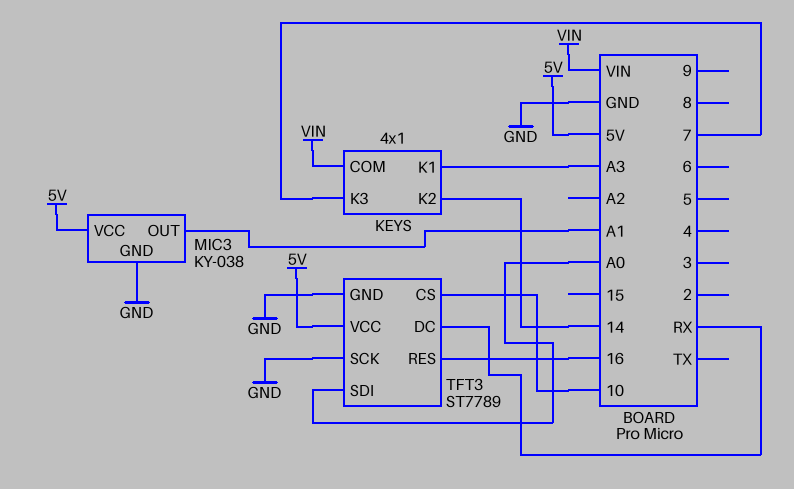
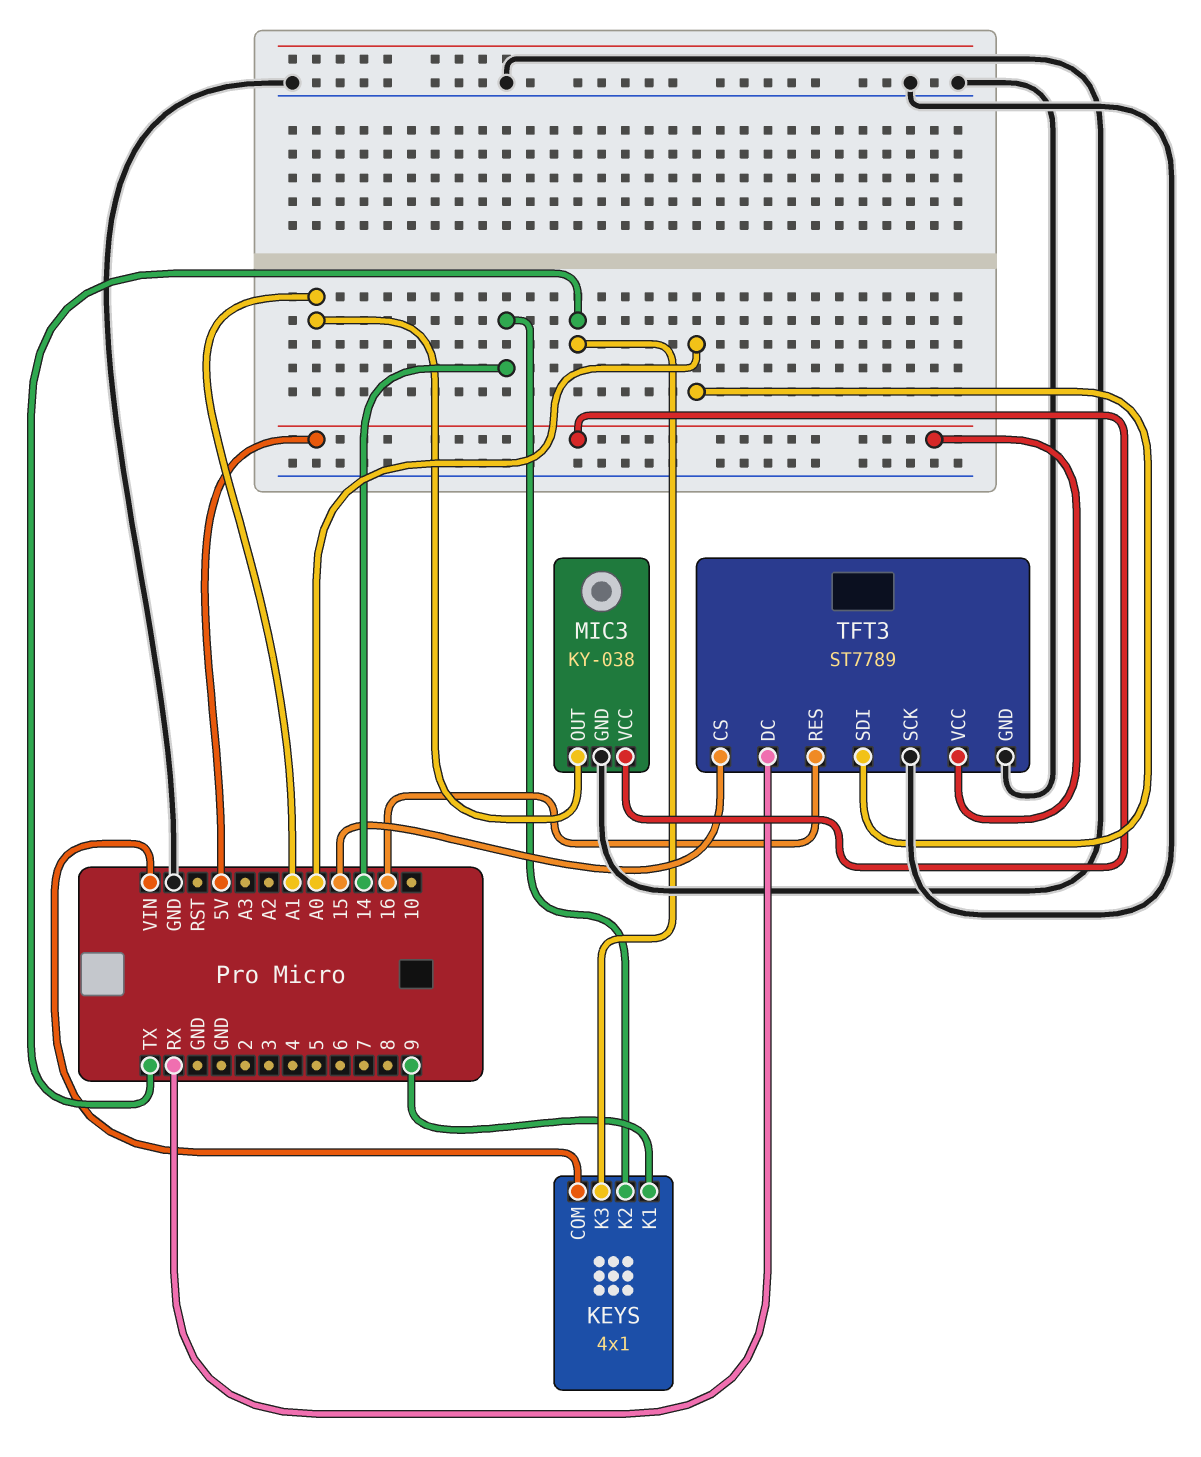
KEYS pin K1: A3 -> 9
KEYS pin K3: 7 -> TX
TFT3 pin CS: 10 -> 15

